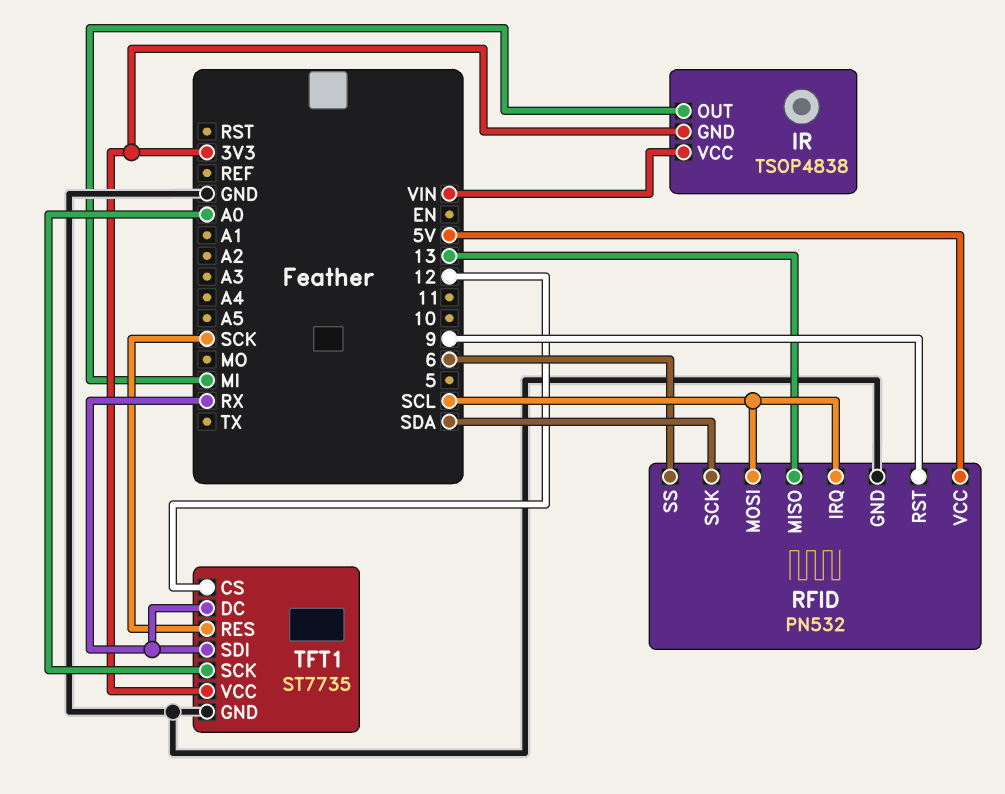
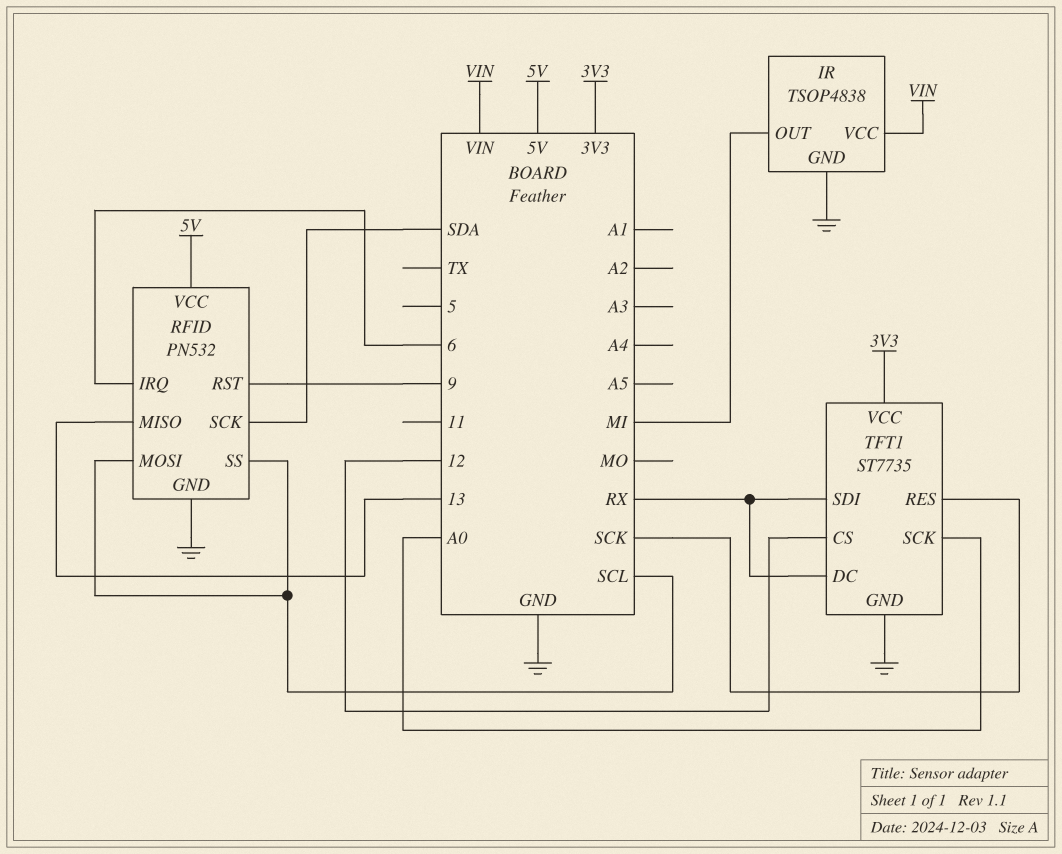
IR pin GND: 3V3 -> GND
RFID pin IRQ: SCL -> 6
RFID pin SS: 6 -> SCL

